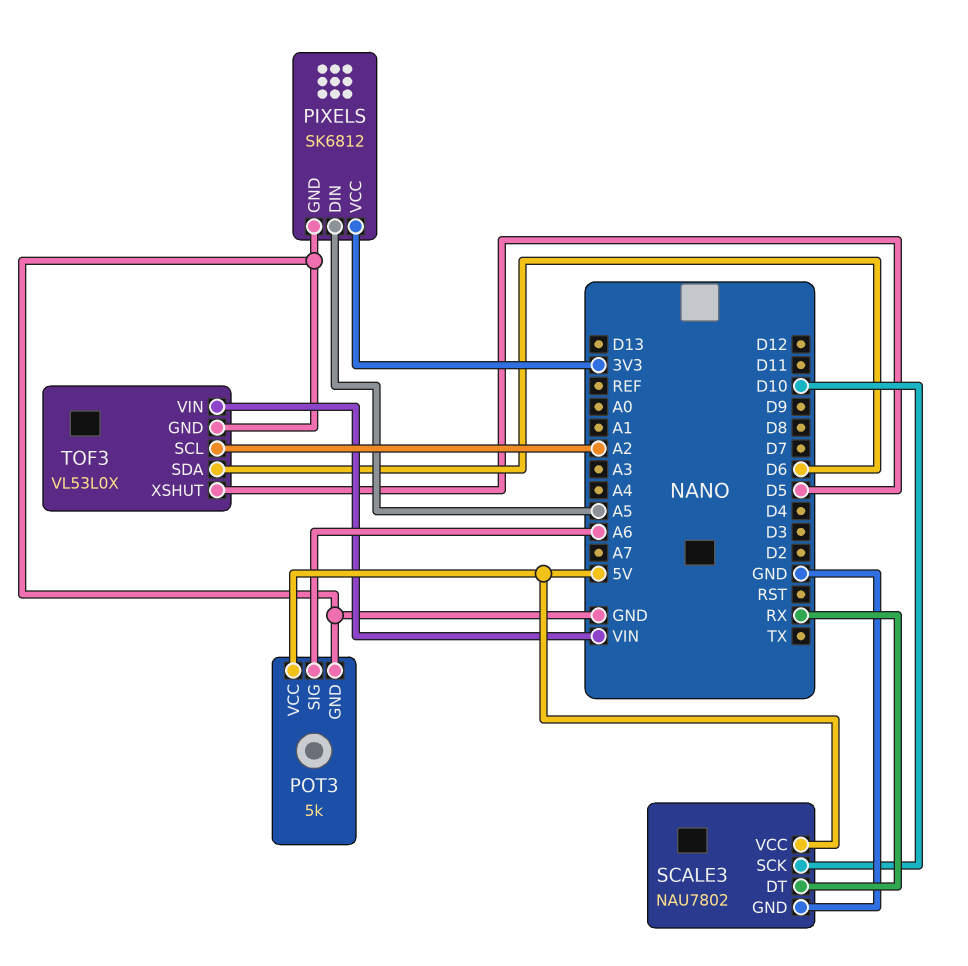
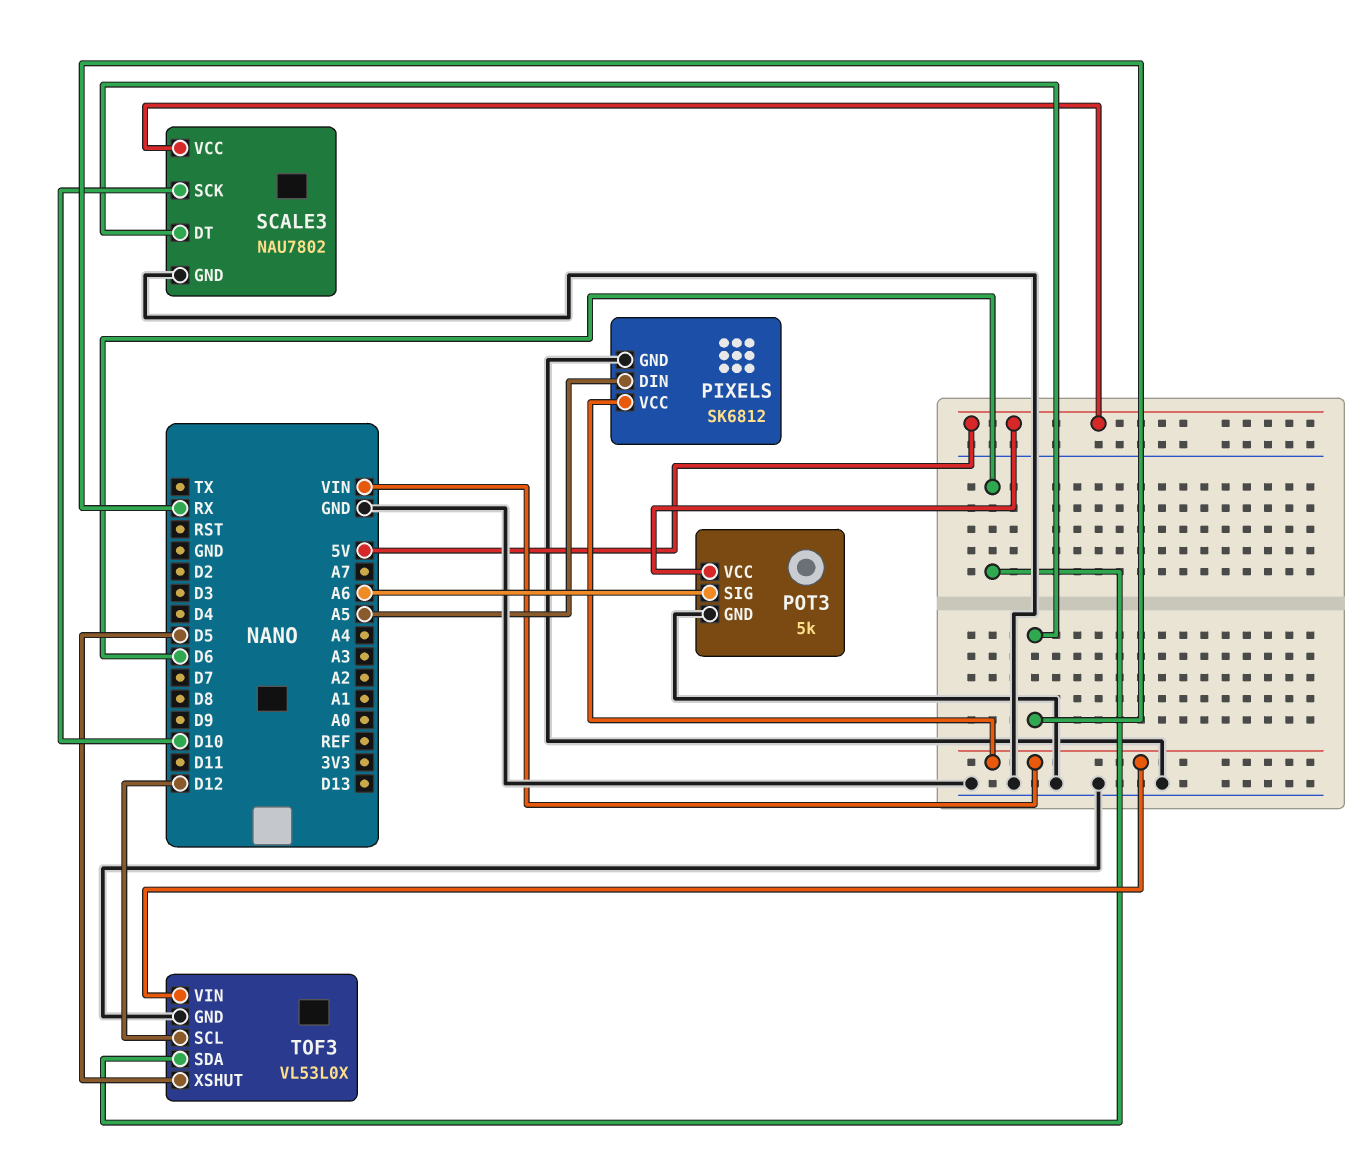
PIXELS pin VCC: 3V3 -> VIN
TOF3 pin SCL: A2 -> D12

